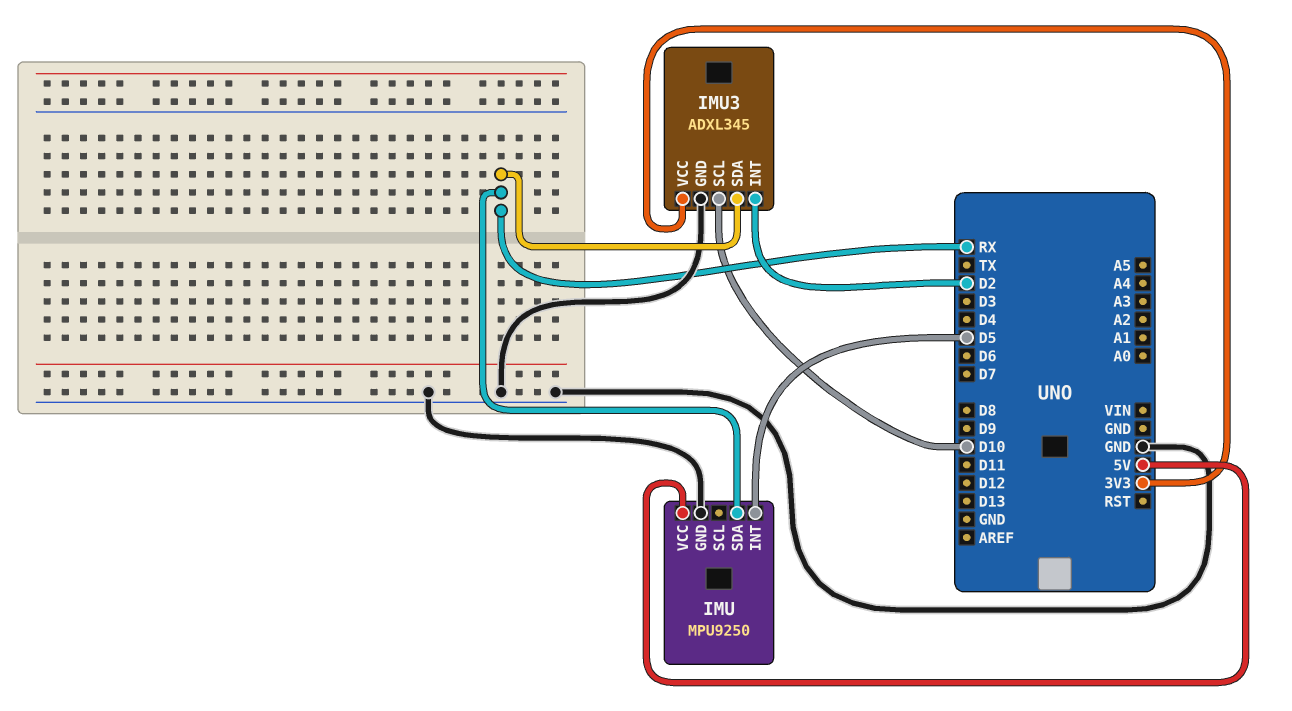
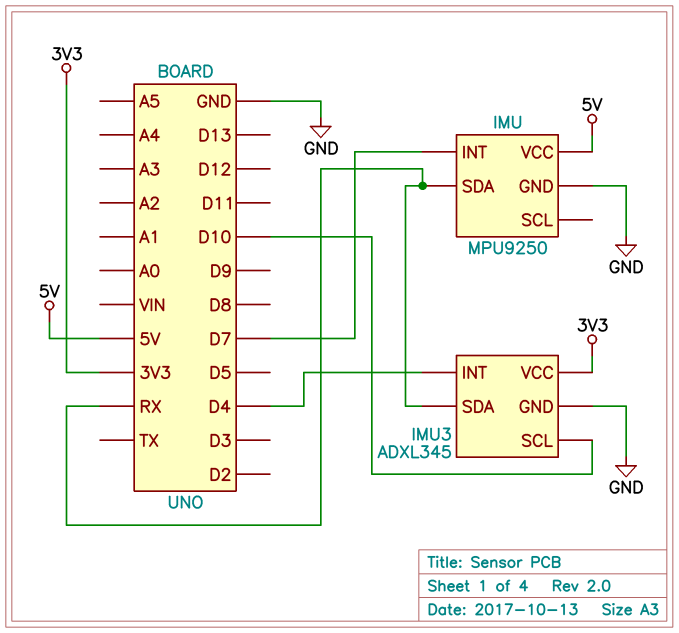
IMU pin INT: D5 -> D7
IMU3 pin INT: D2 -> D4

